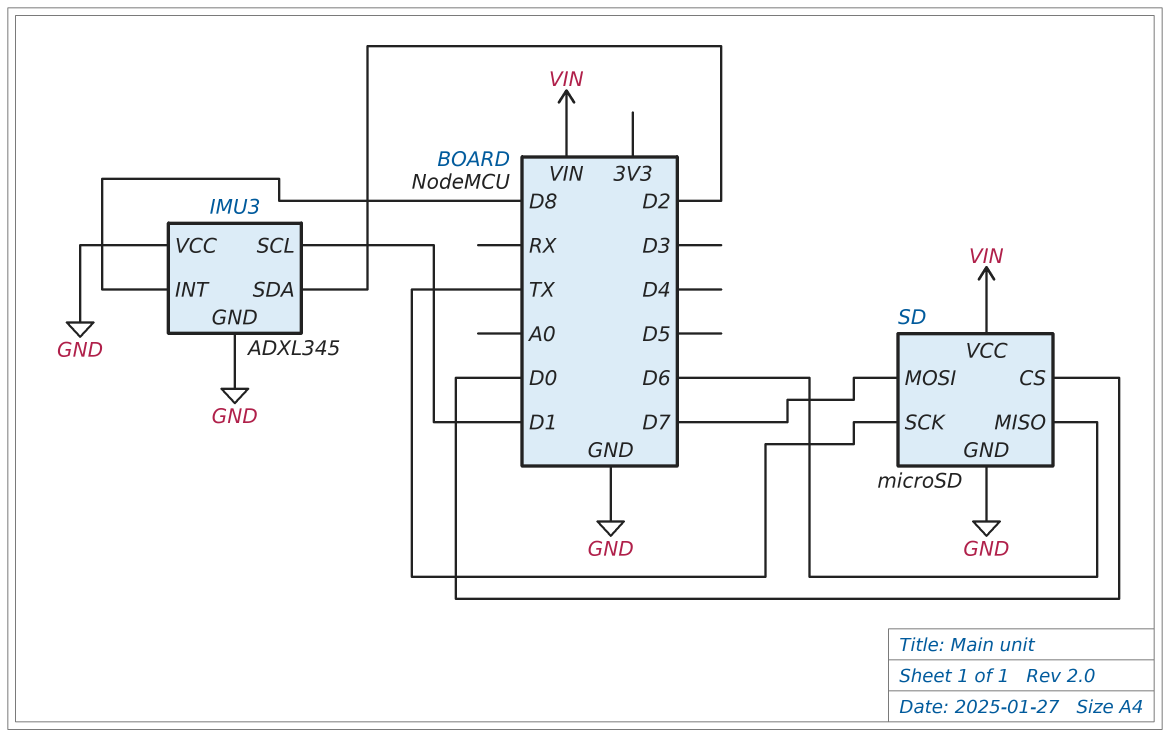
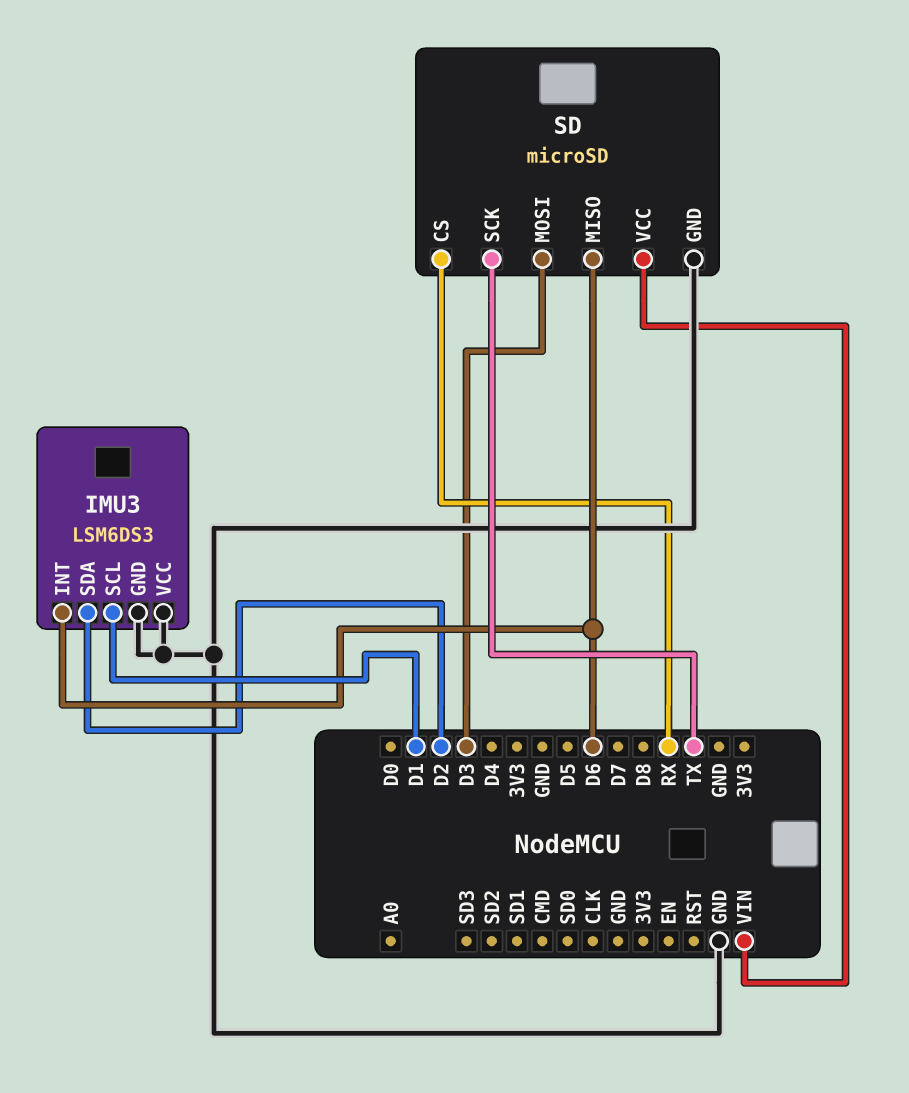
IMU3: ADXL345 -> LSM6DS3
IMU3 pin INT: D8 -> D6
SD pin CS: D0 -> RX
SD pin MOSI: D7 -> D3

